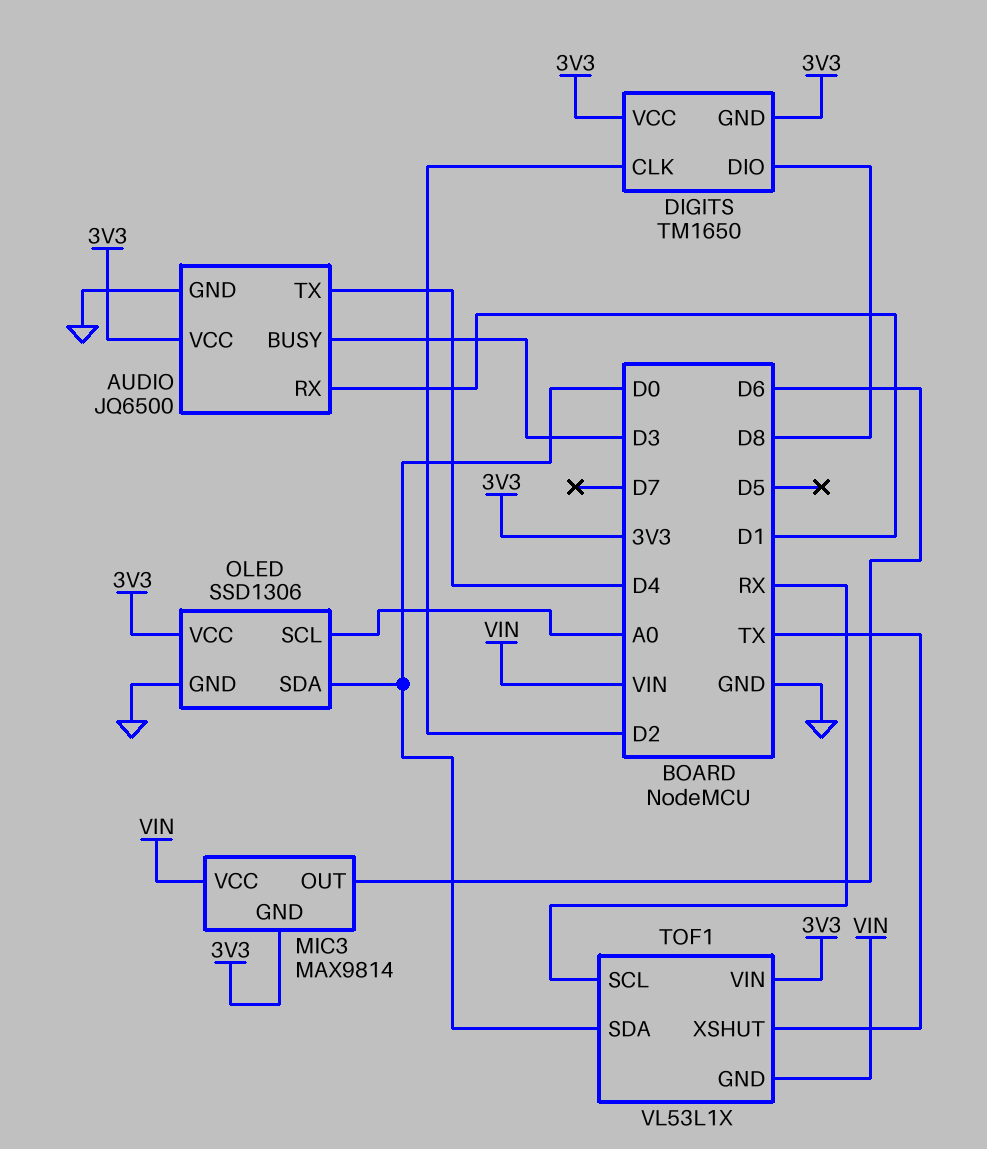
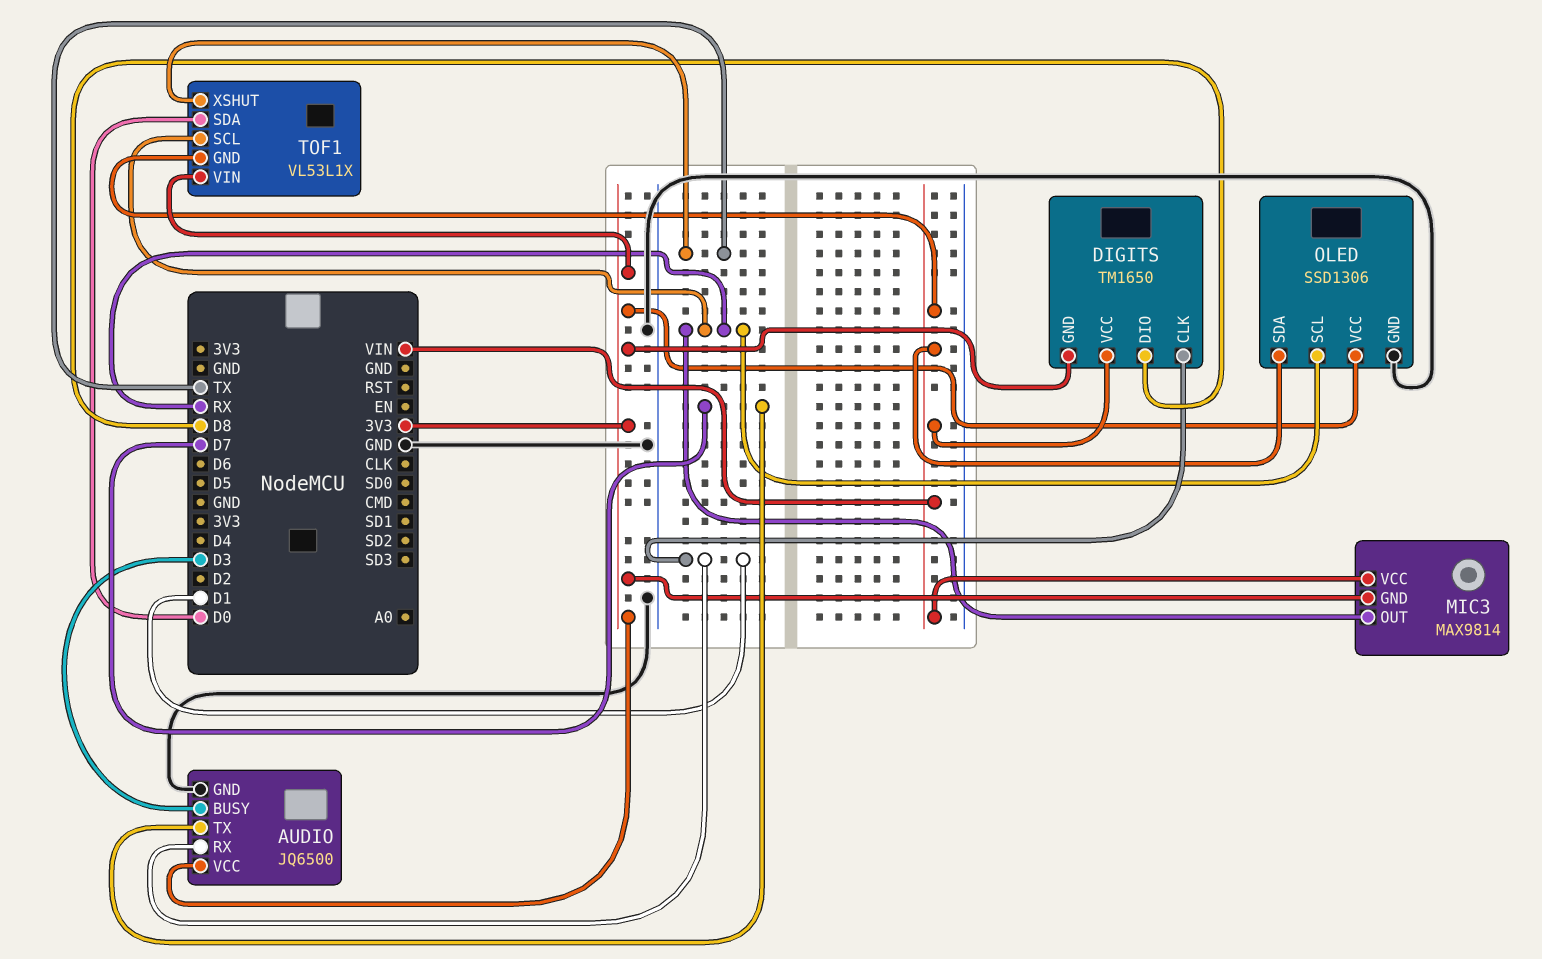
AUDIO pin TX: D4 -> D7
DIGITS pin CLK: D2 -> D1
DIGITS pin VCC: 3V3 -> VIN
MIC3 pin OUT: D6 -> RX
OLED pin SCL: A0 -> RX
OLED pin SDA: D0 -> VIN

